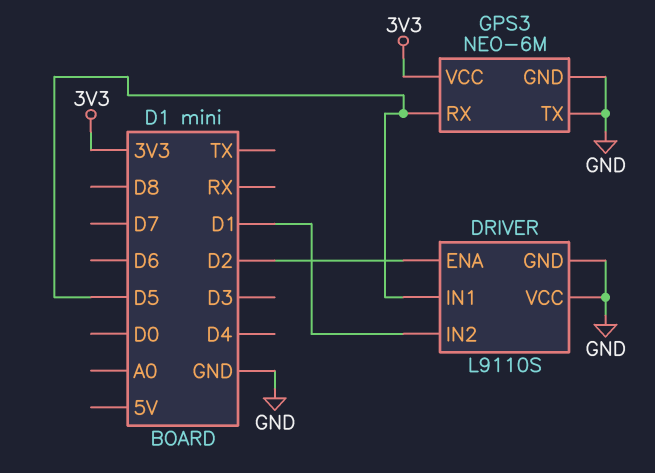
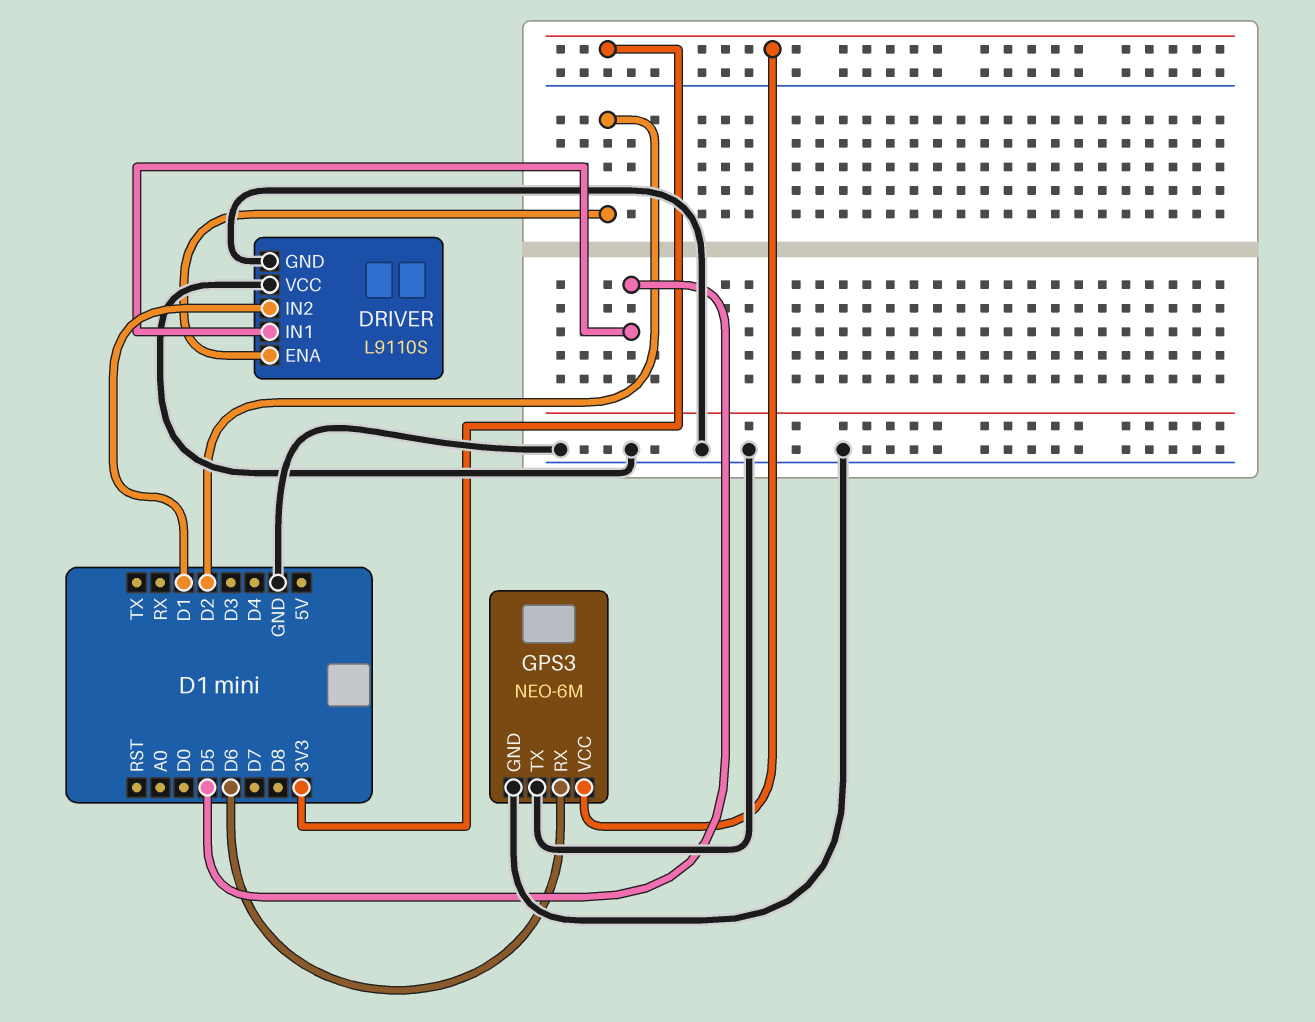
GPS3 pin RX: D5 -> D6

